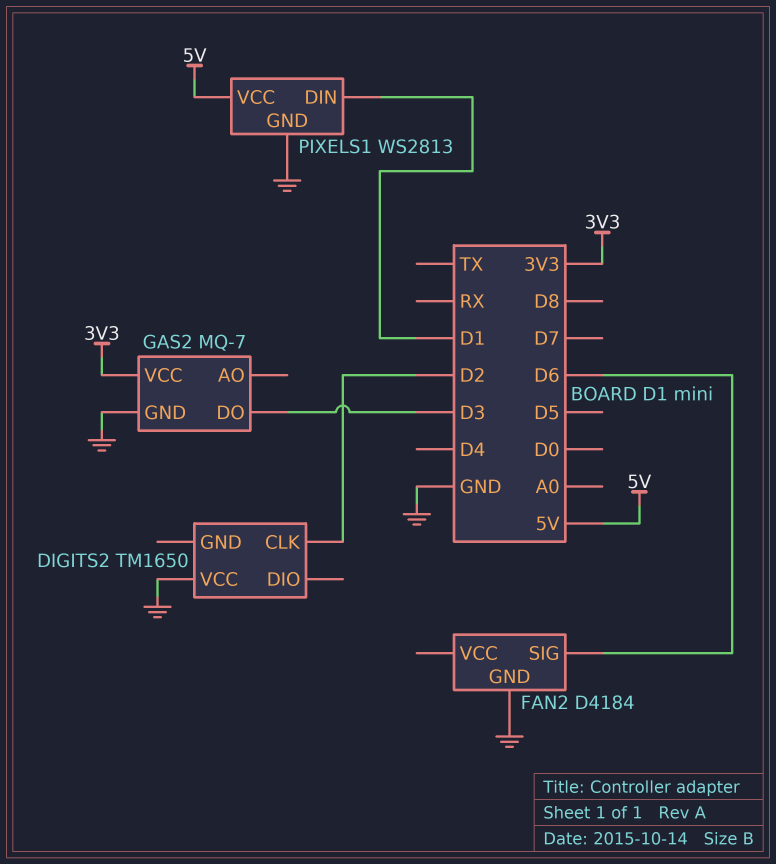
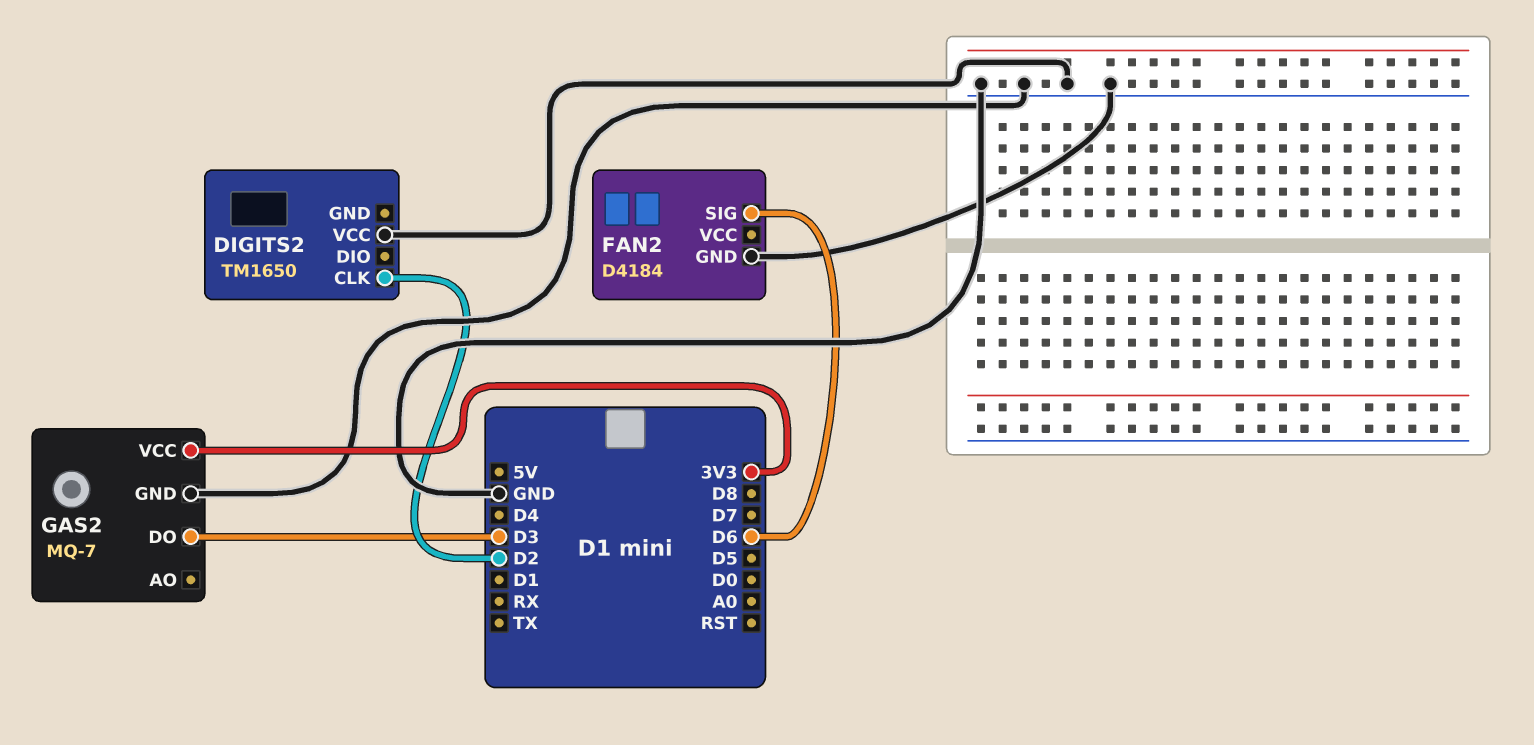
PIXELS1: WS2813 -> none
PIXELS1 pin DIN: D1 -> none
PIXELS1 pin GND: GND -> none
PIXELS1 pin VCC: 5V -> none

